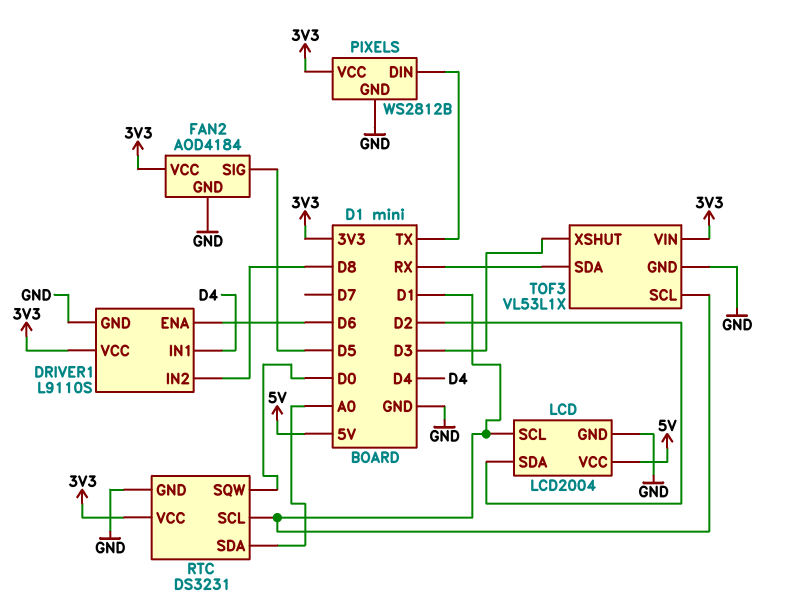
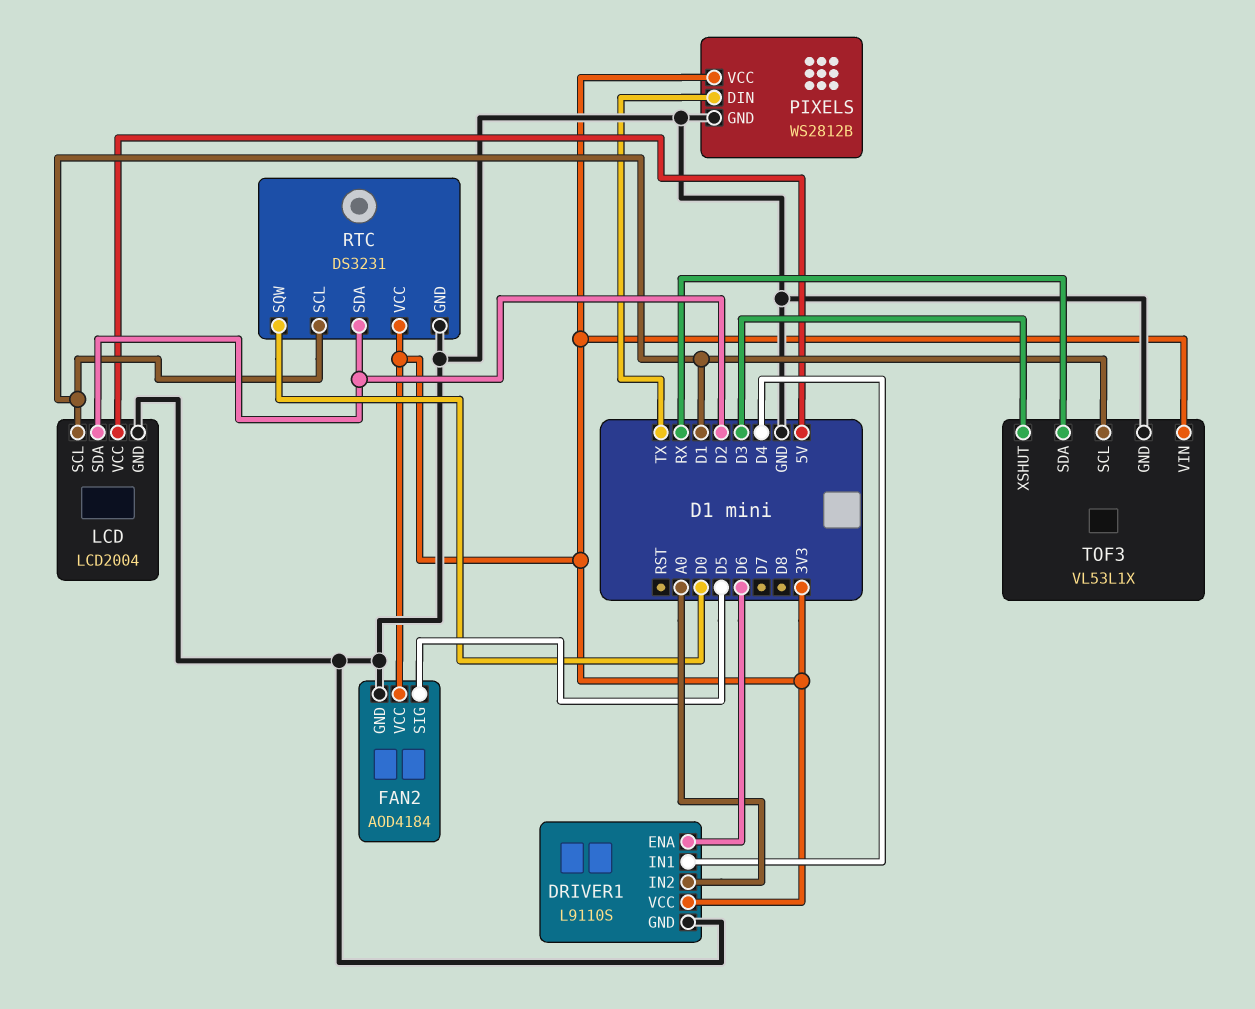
DRIVER1 pin IN2: D8 -> A0
RTC pin SDA: A0 -> D2

